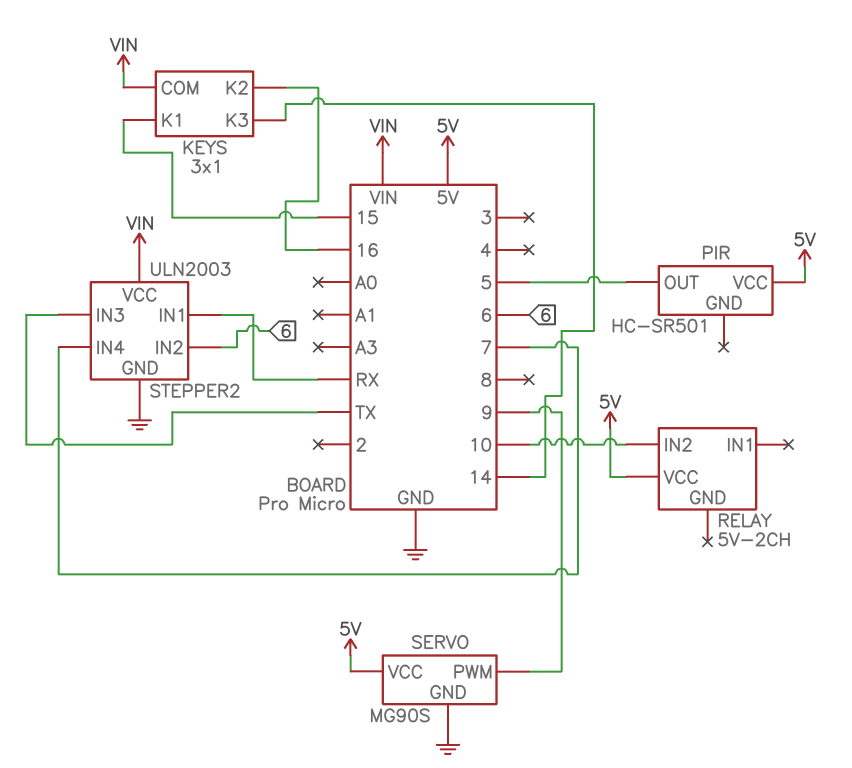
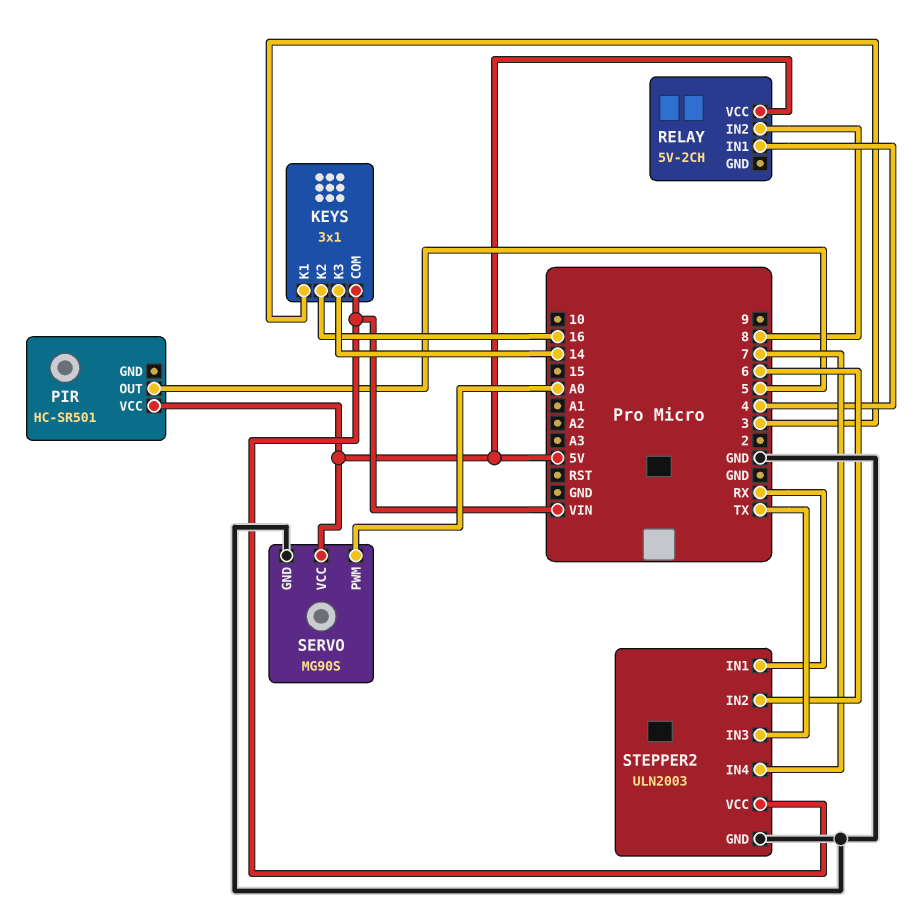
KEYS pin K1: 15 -> 3
RELAY pin IN1: none -> 4
RELAY pin IN2: 10 -> 8
SERVO pin PWM: 9 -> A0

